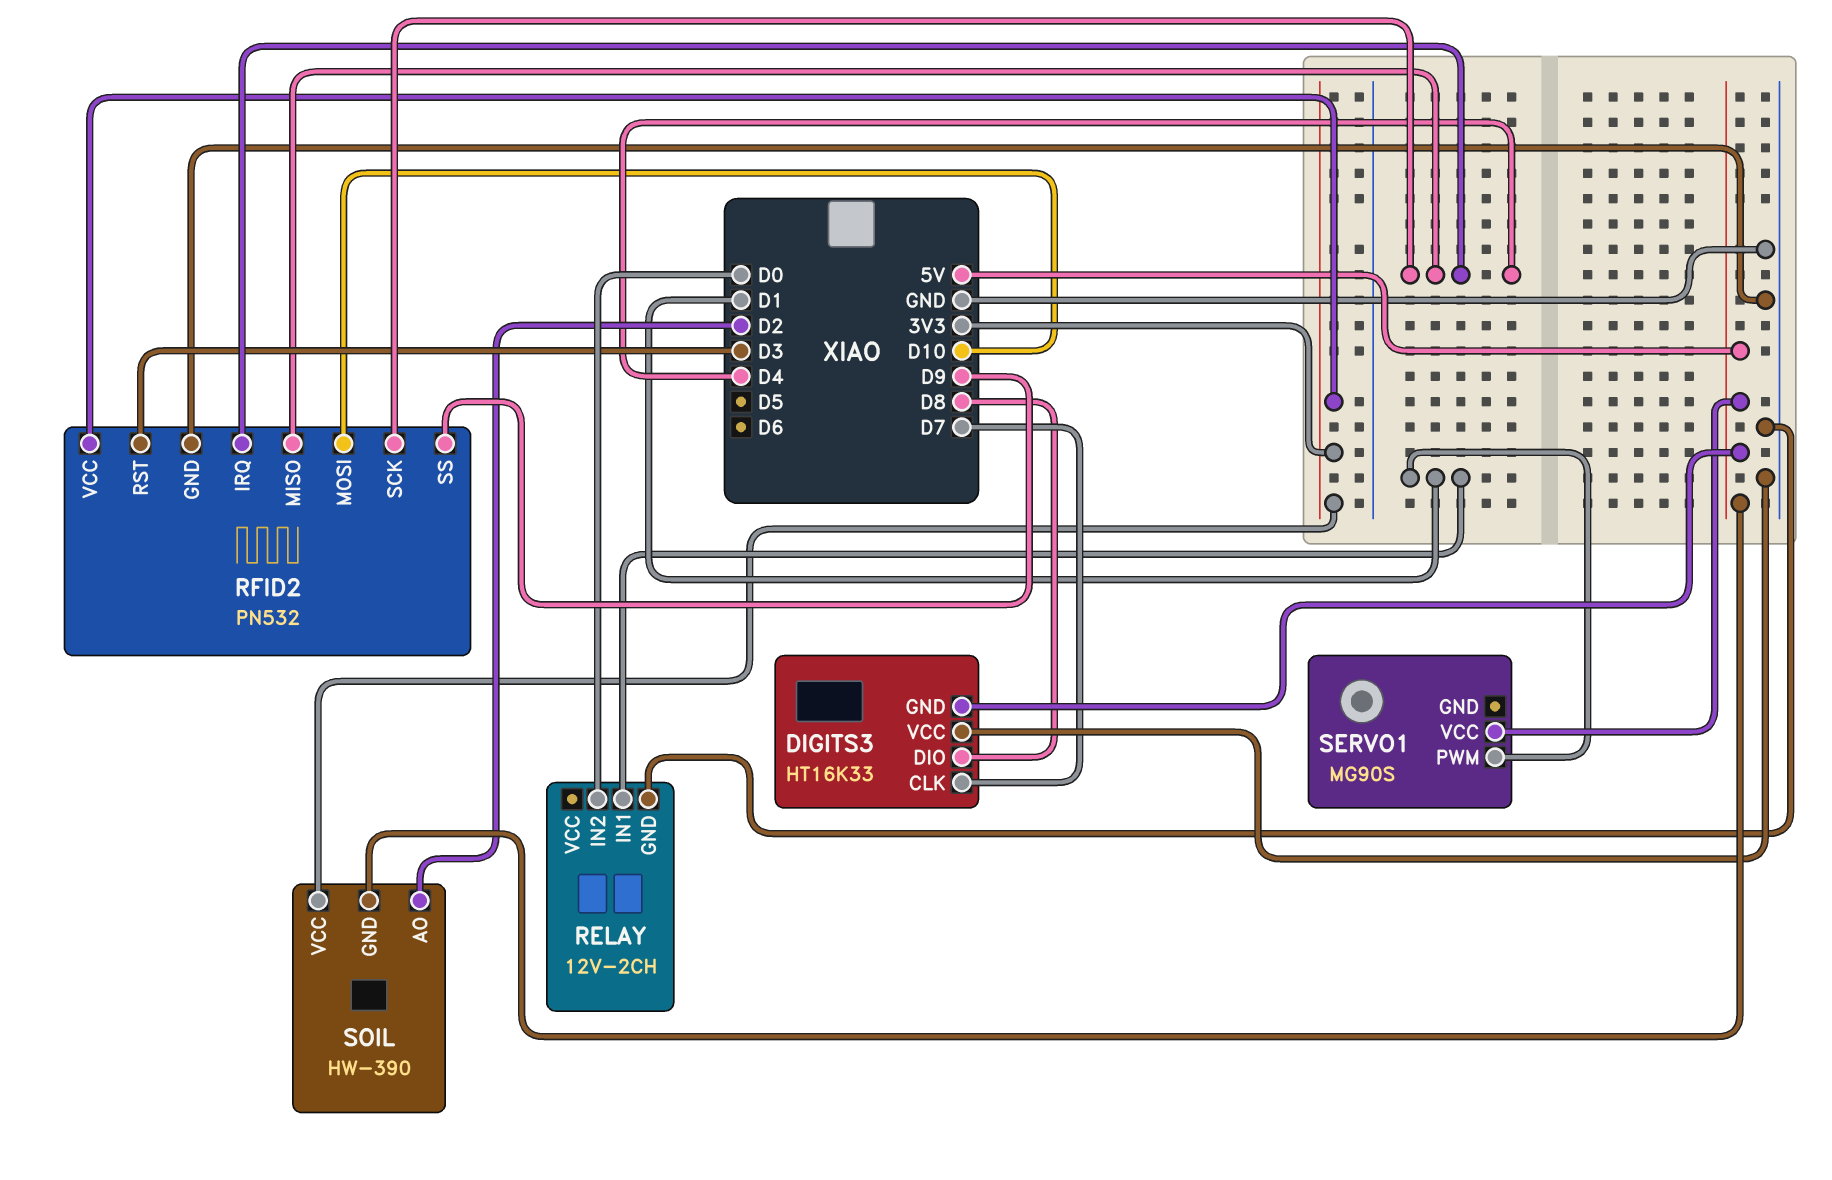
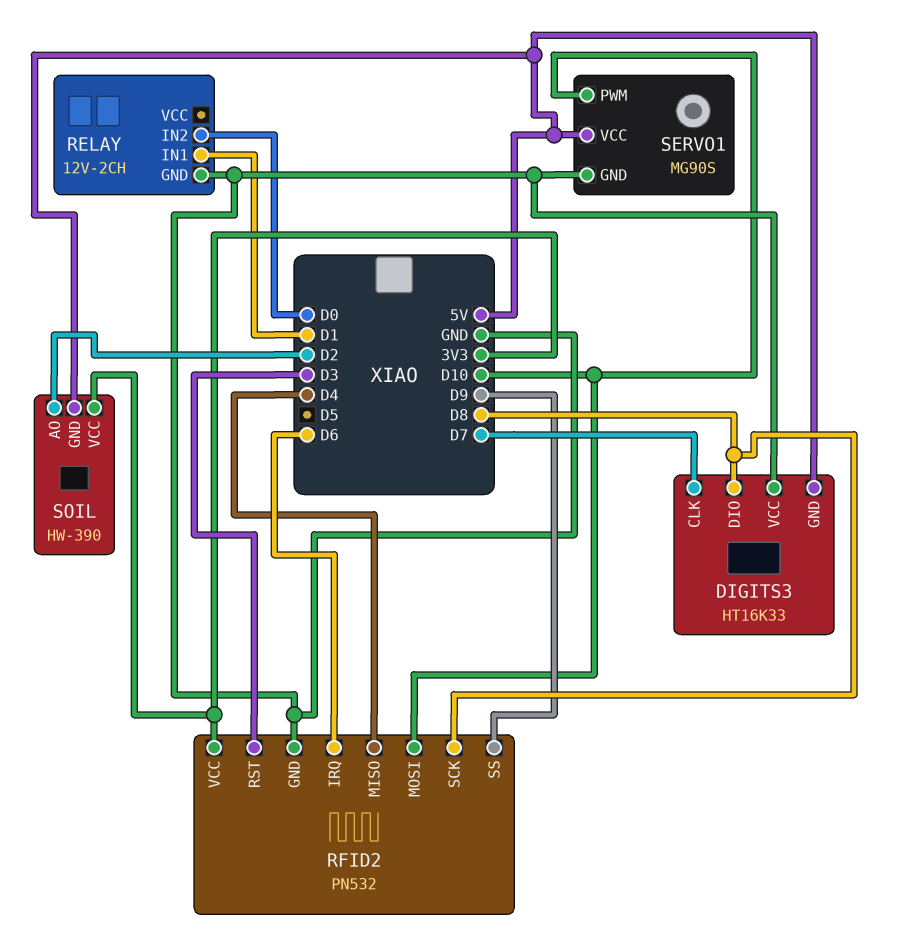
RFID2 pin IRQ: D4 -> D6
RFID2 pin SCK: D4 -> D8
SERVO1 pin GND: none -> GND
SERVO1 pin PWM: D1 -> D10

